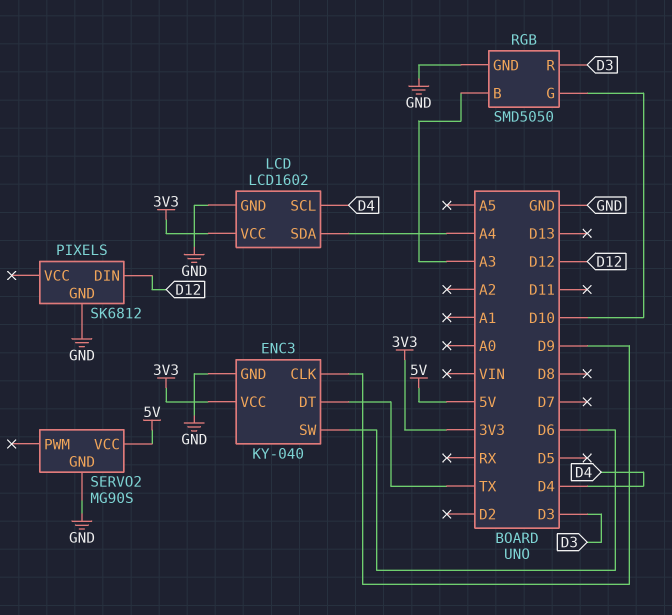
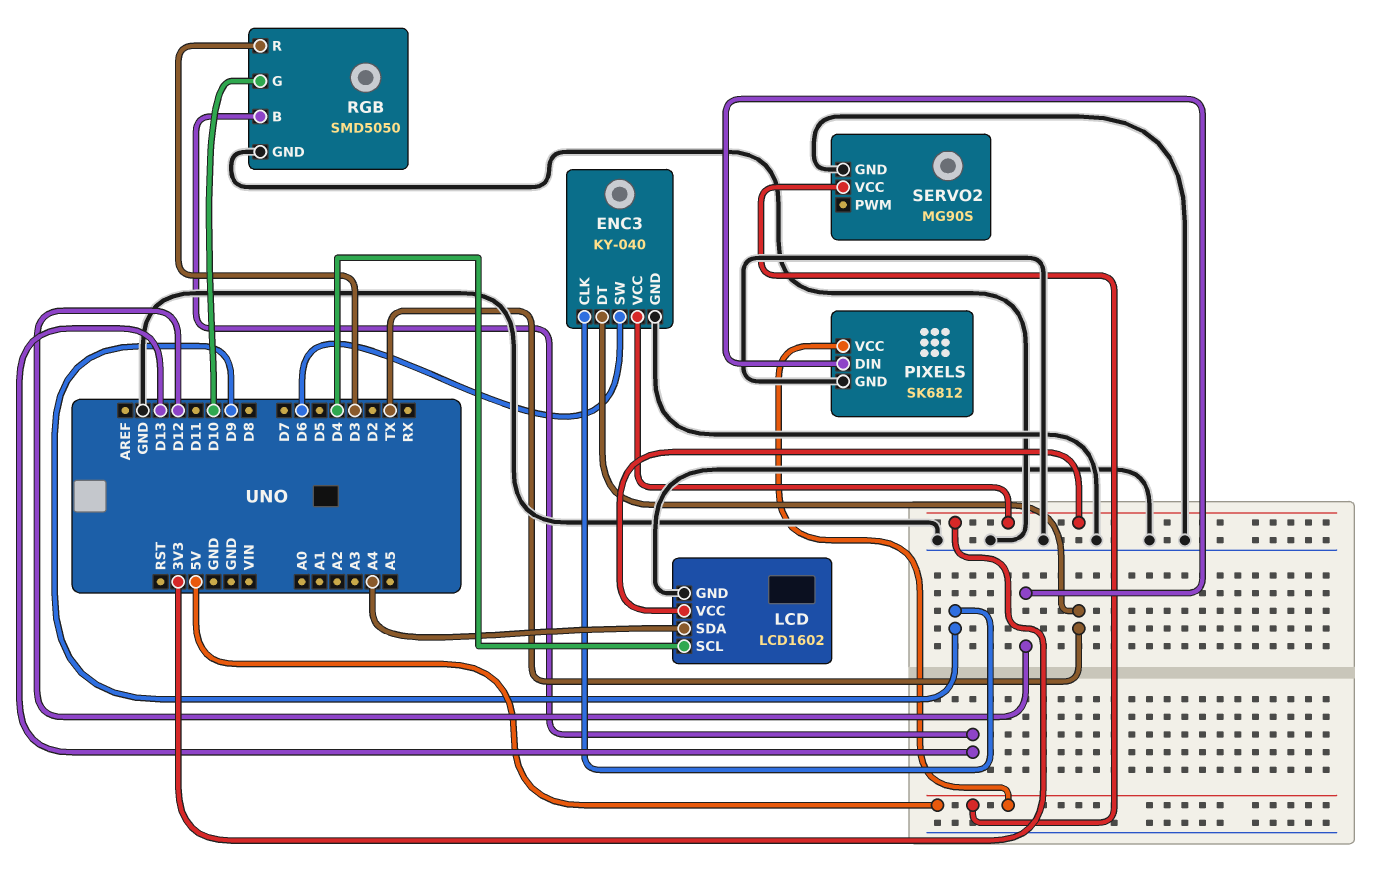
PIXELS pin VCC: none -> 5V
RGB pin B: A3 -> D13

